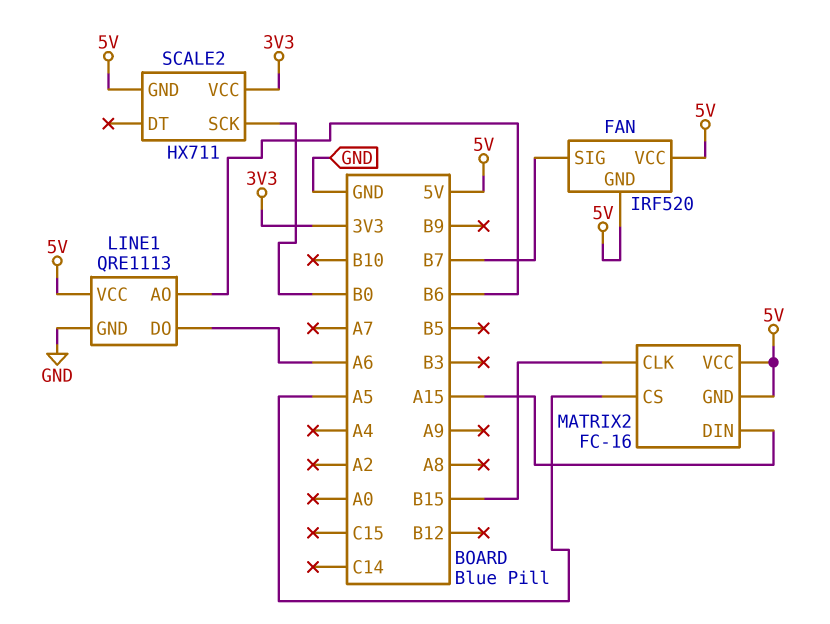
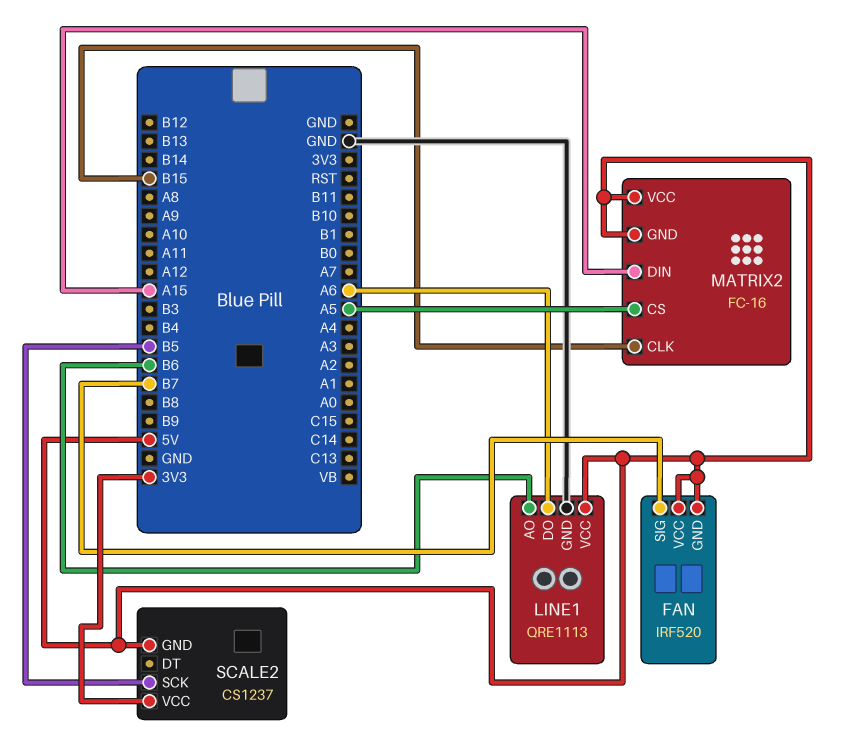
SCALE2: HX711 -> CS1237
SCALE2 pin SCK: B0 -> B5

